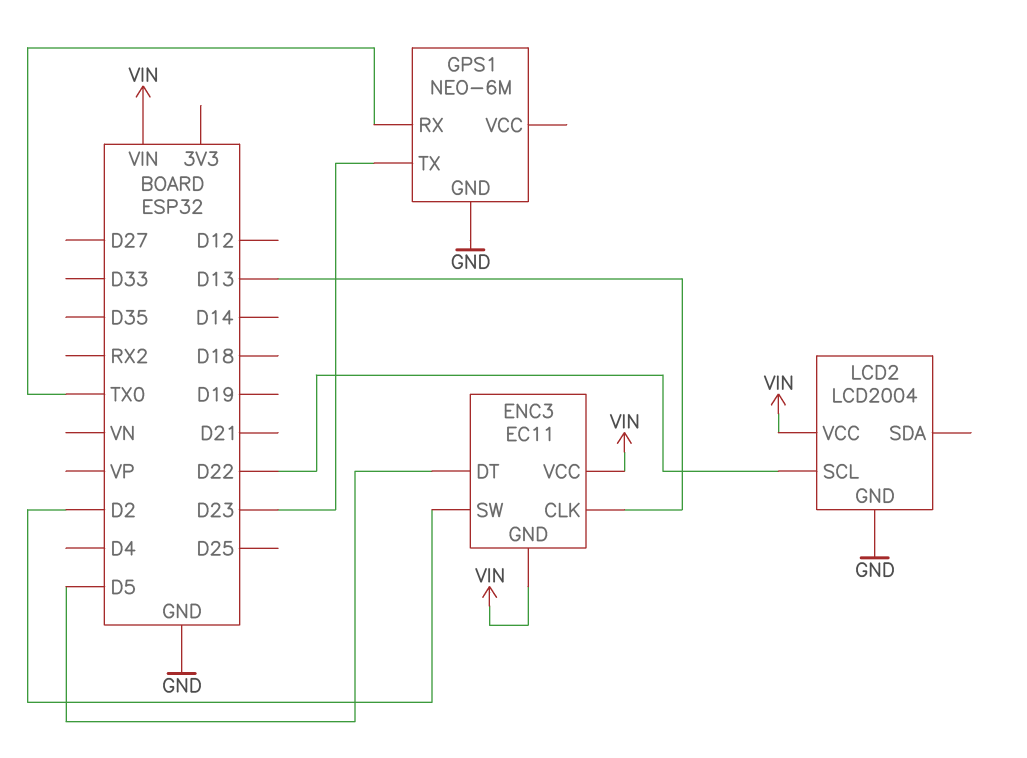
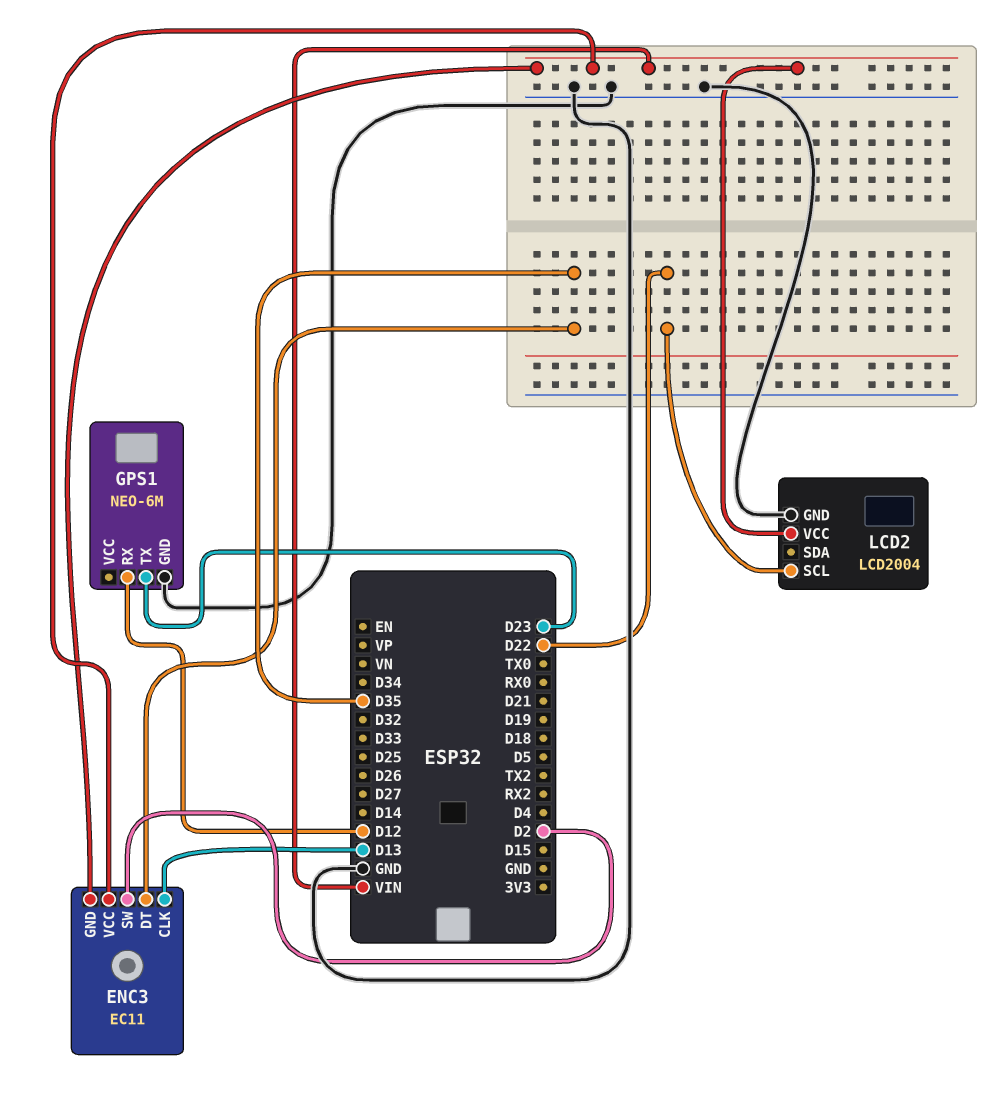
ENC3 pin DT: D5 -> D35
GPS1 pin RX: TX0 -> D12

